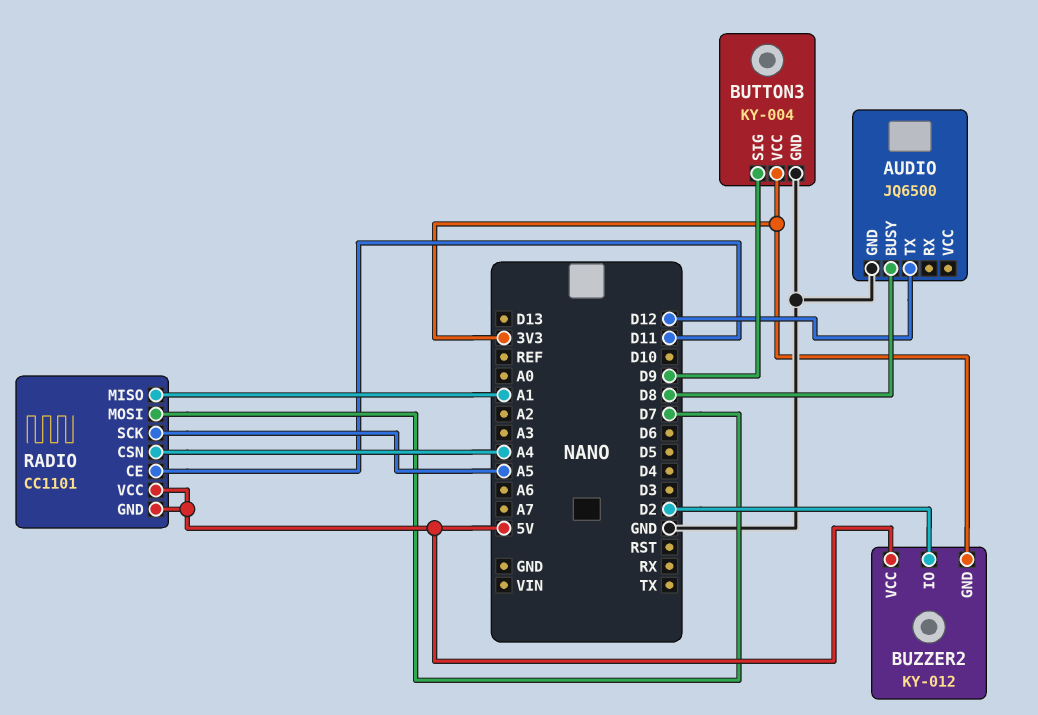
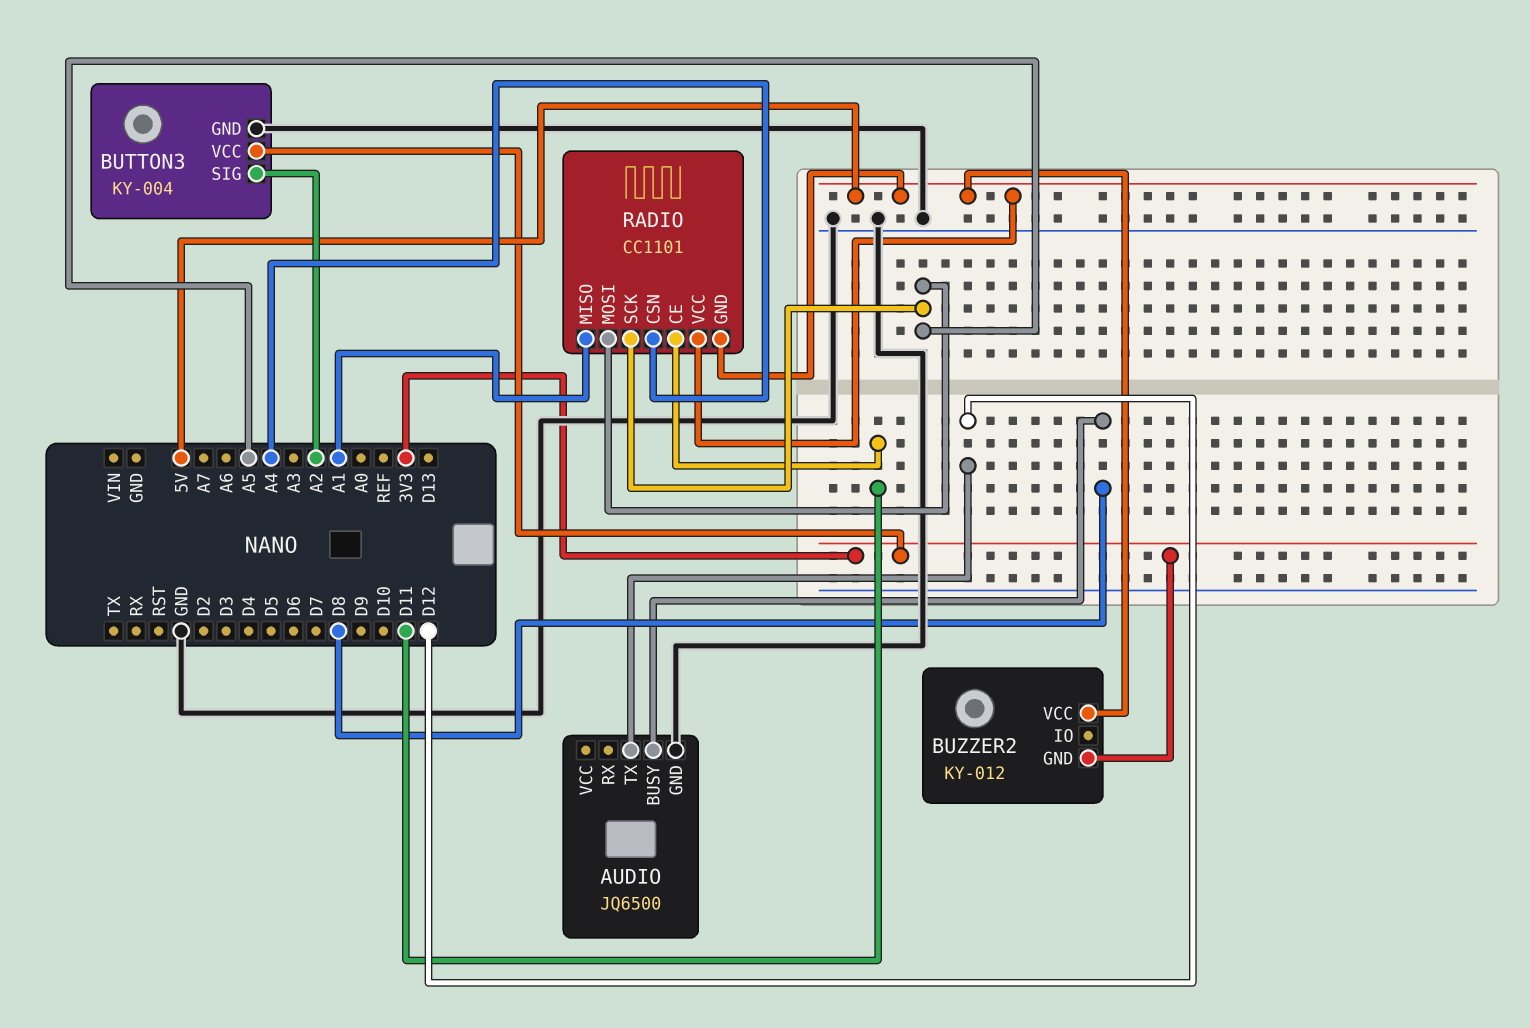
BUTTON3 pin SIG: D9 -> A2
BUZZER2 pin IO: D2 -> none
RADIO pin MOSI: D7 -> A5

